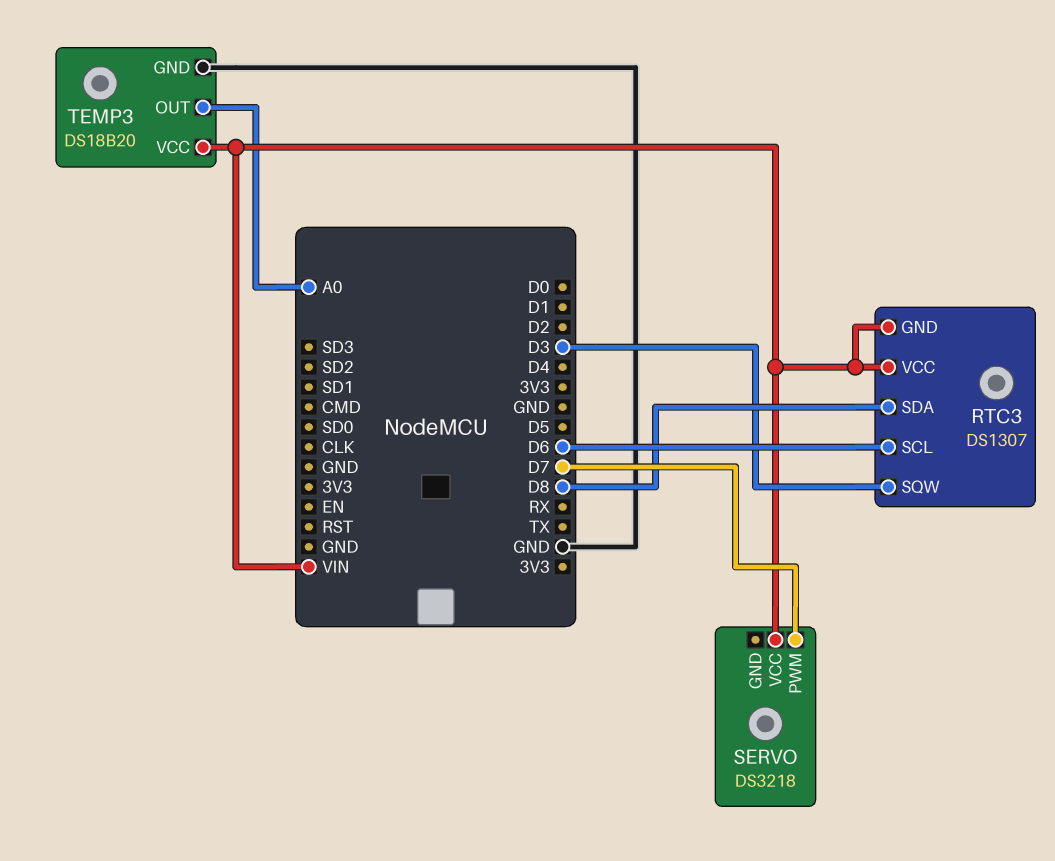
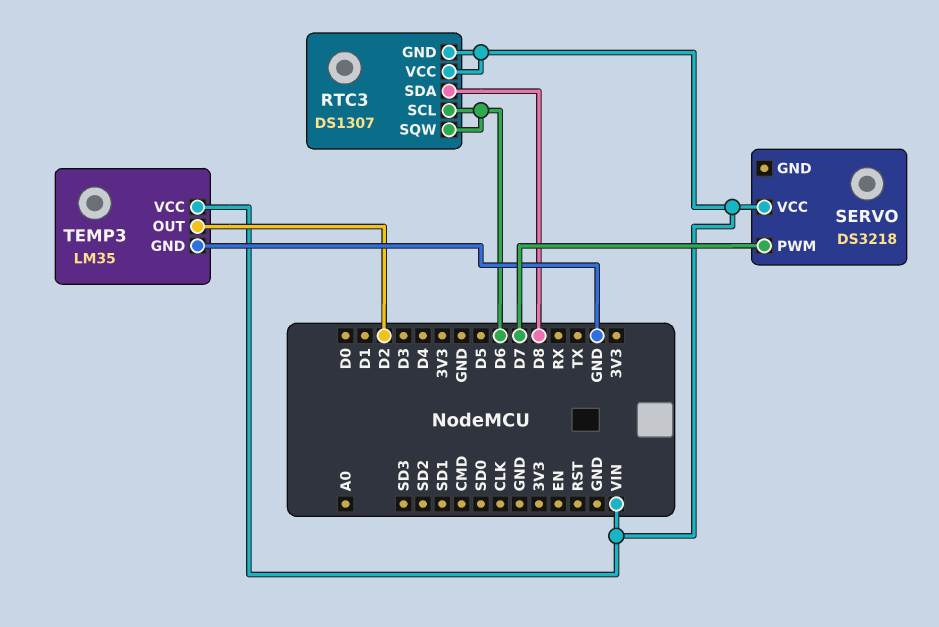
RTC3 pin SQW: D3 -> D6
TEMP3: DS18B20 -> LM35
TEMP3 pin OUT: A0 -> D2

